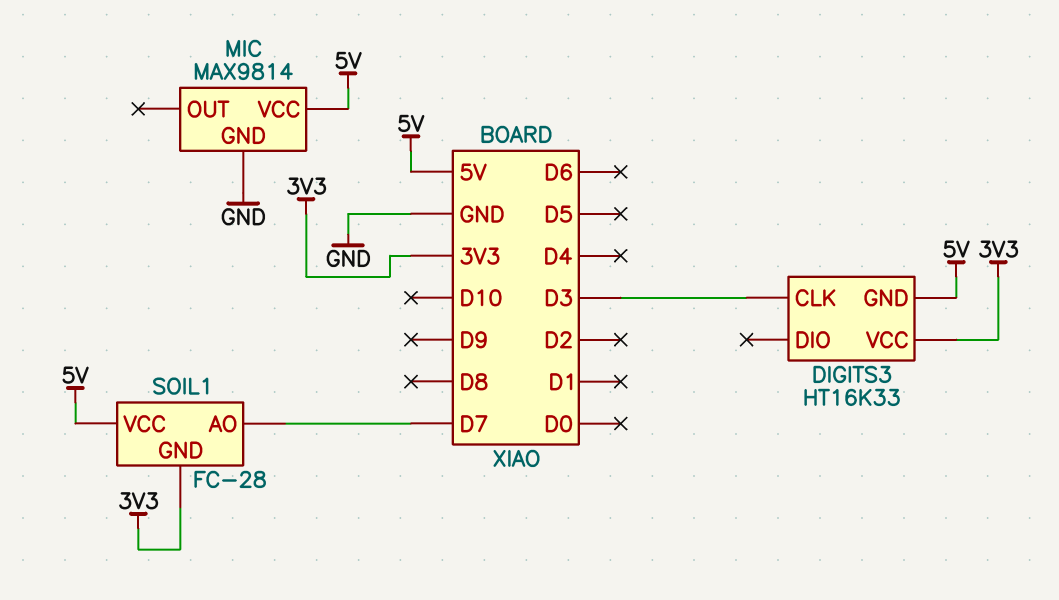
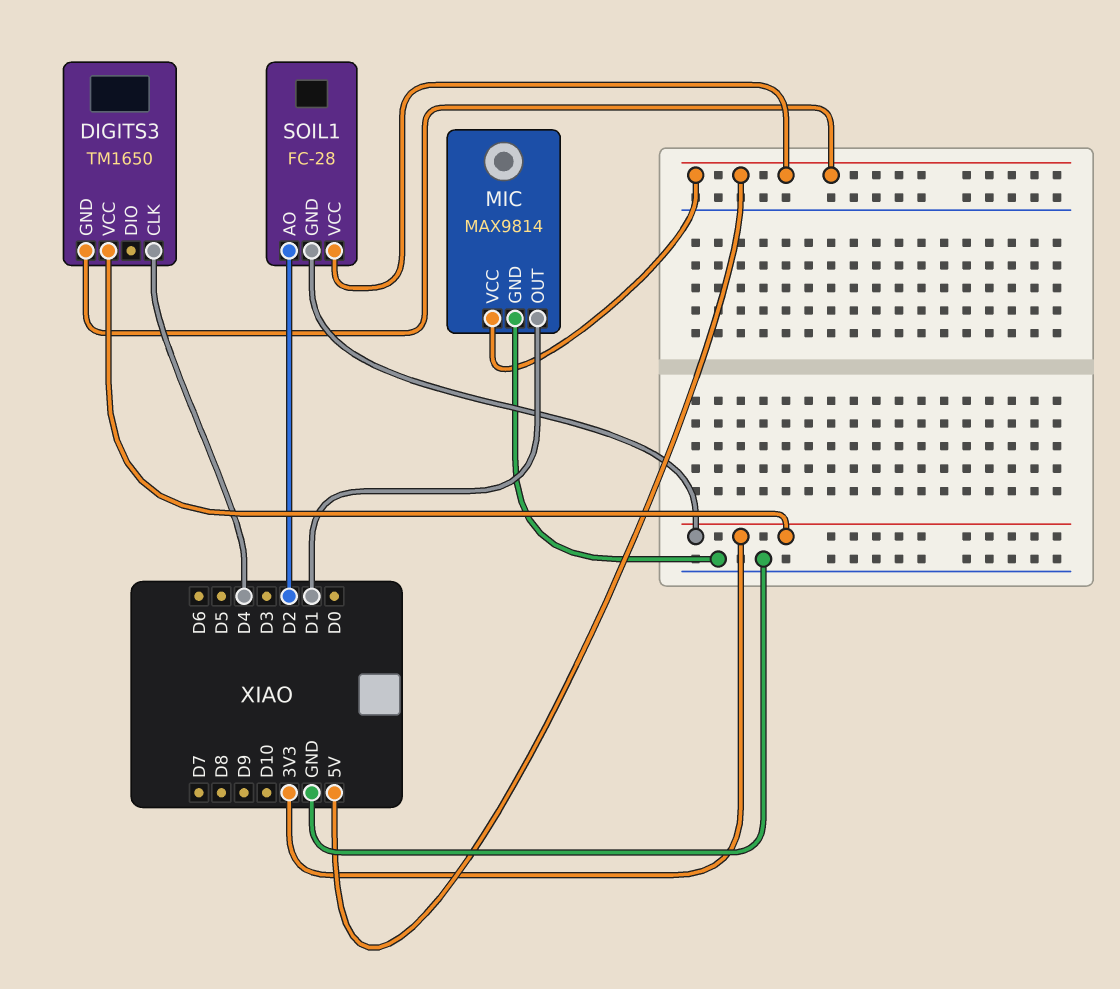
DIGITS3: HT16K33 -> TM1650
DIGITS3 pin CLK: D3 -> D4
MIC pin OUT: none -> D1
SOIL1 pin AO: D7 -> D2

